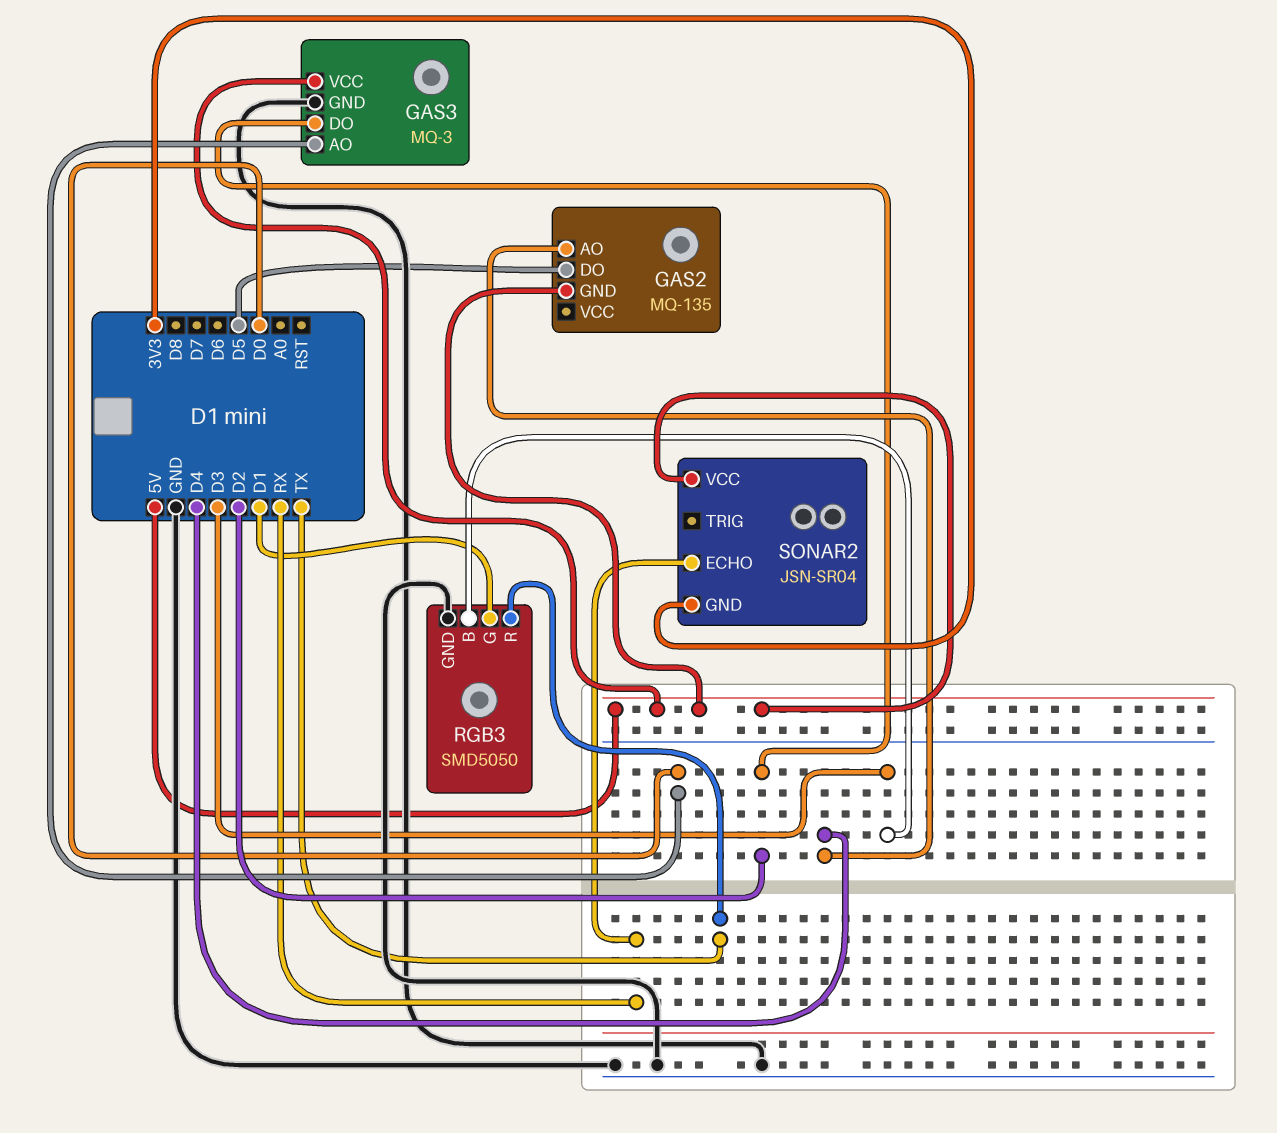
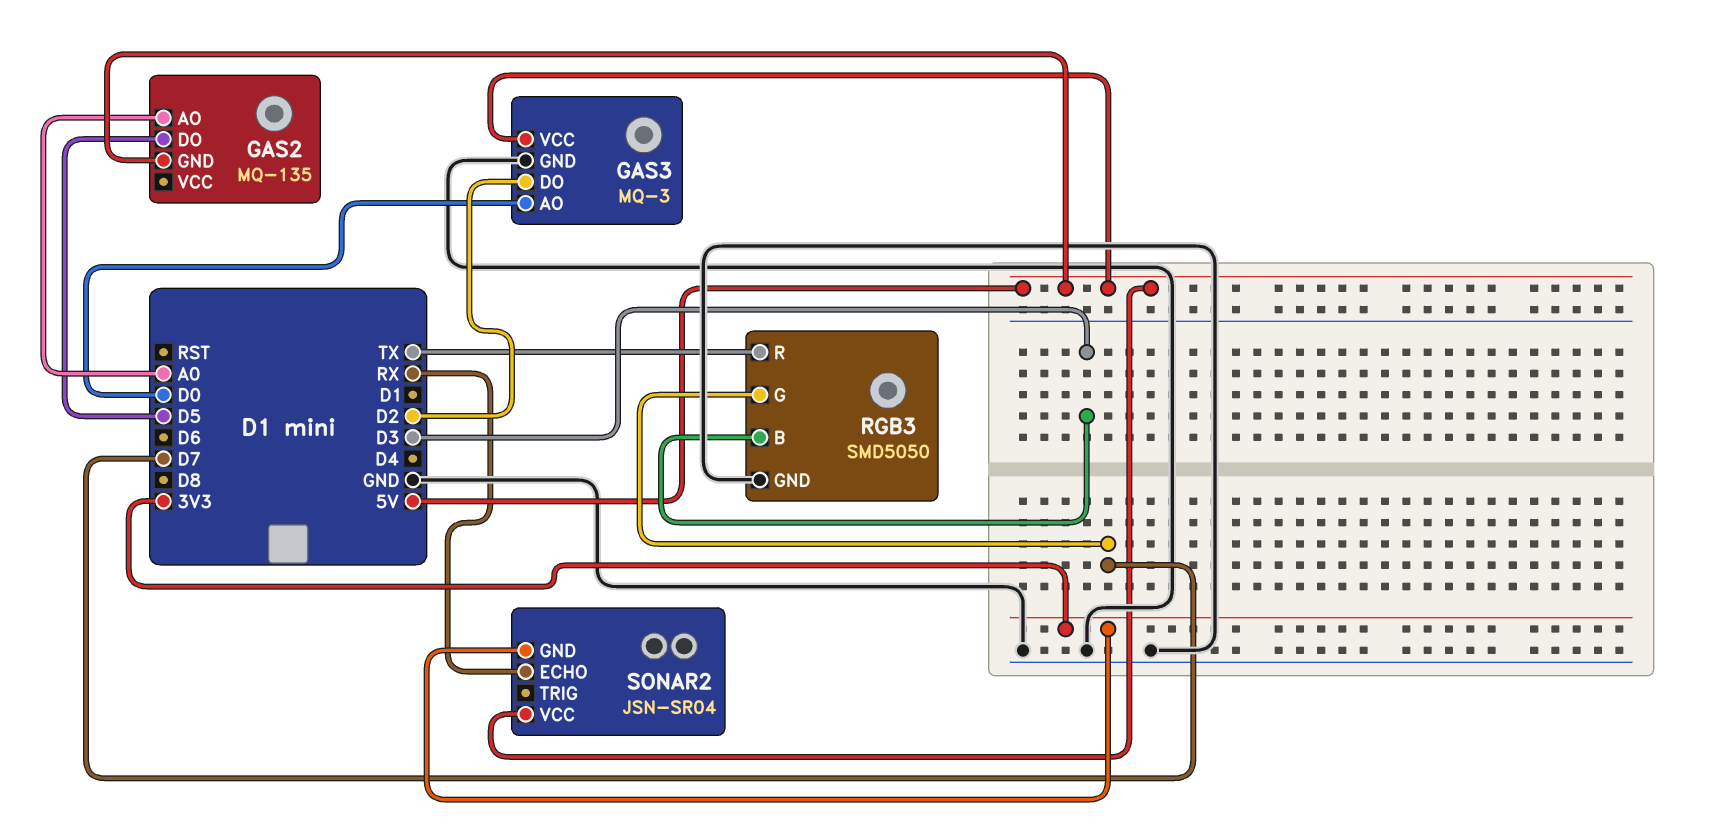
GAS2 pin AO: D4 -> A0
RGB3 pin G: D1 -> D7

